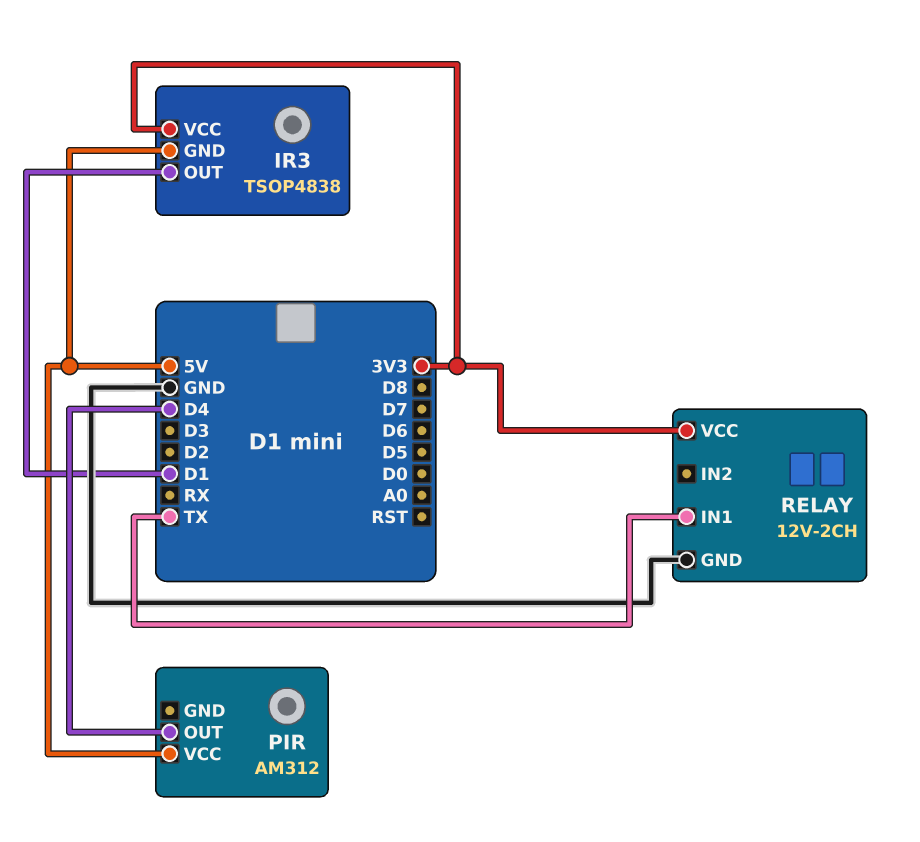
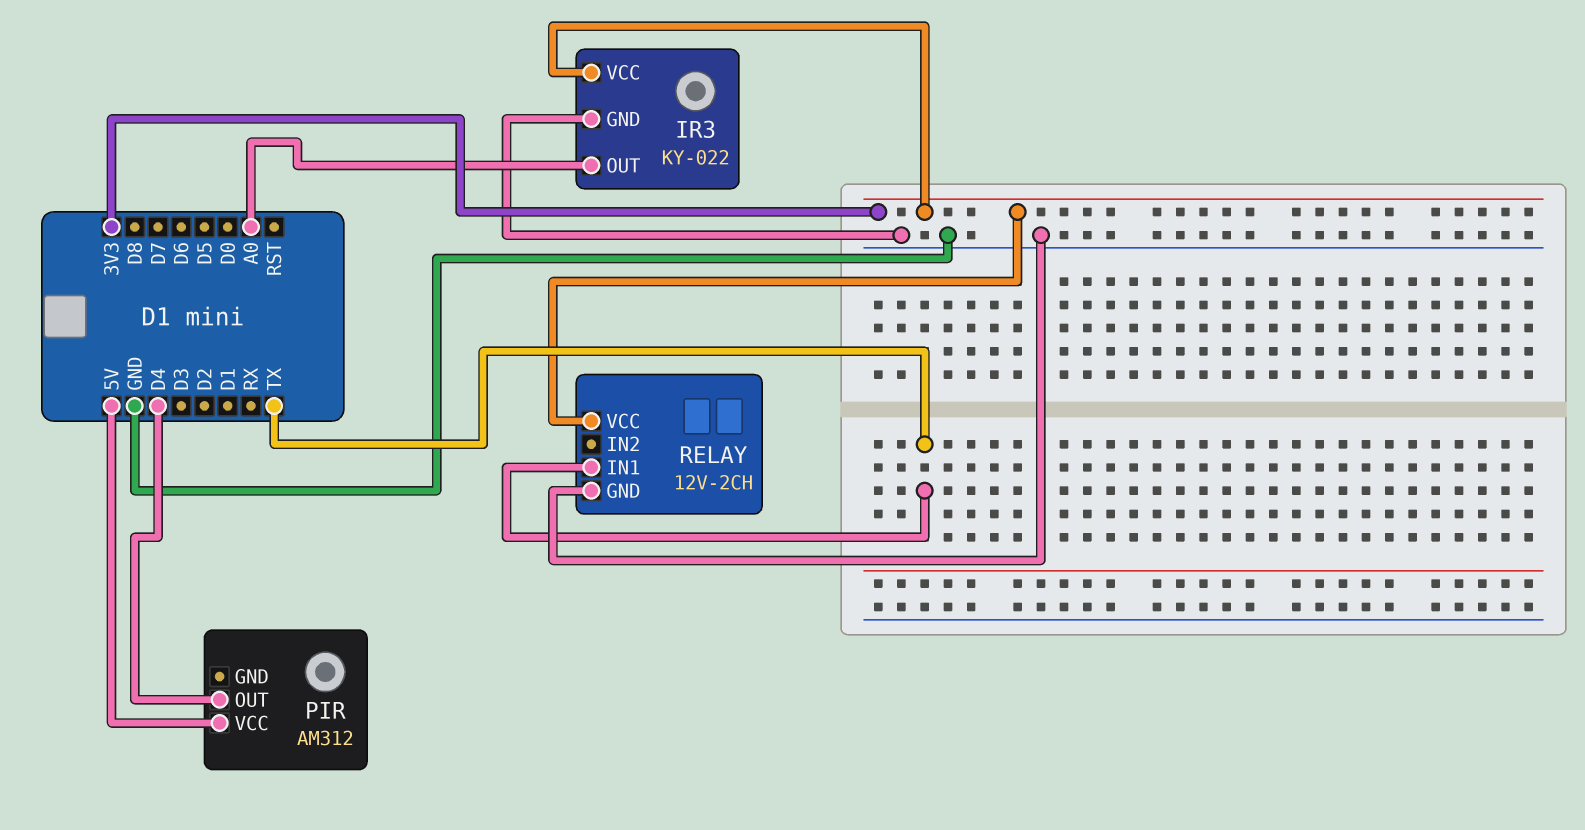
IR3: TSOP4838 -> KY-022
IR3 pin GND: 5V -> GND
IR3 pin OUT: D1 -> A0

